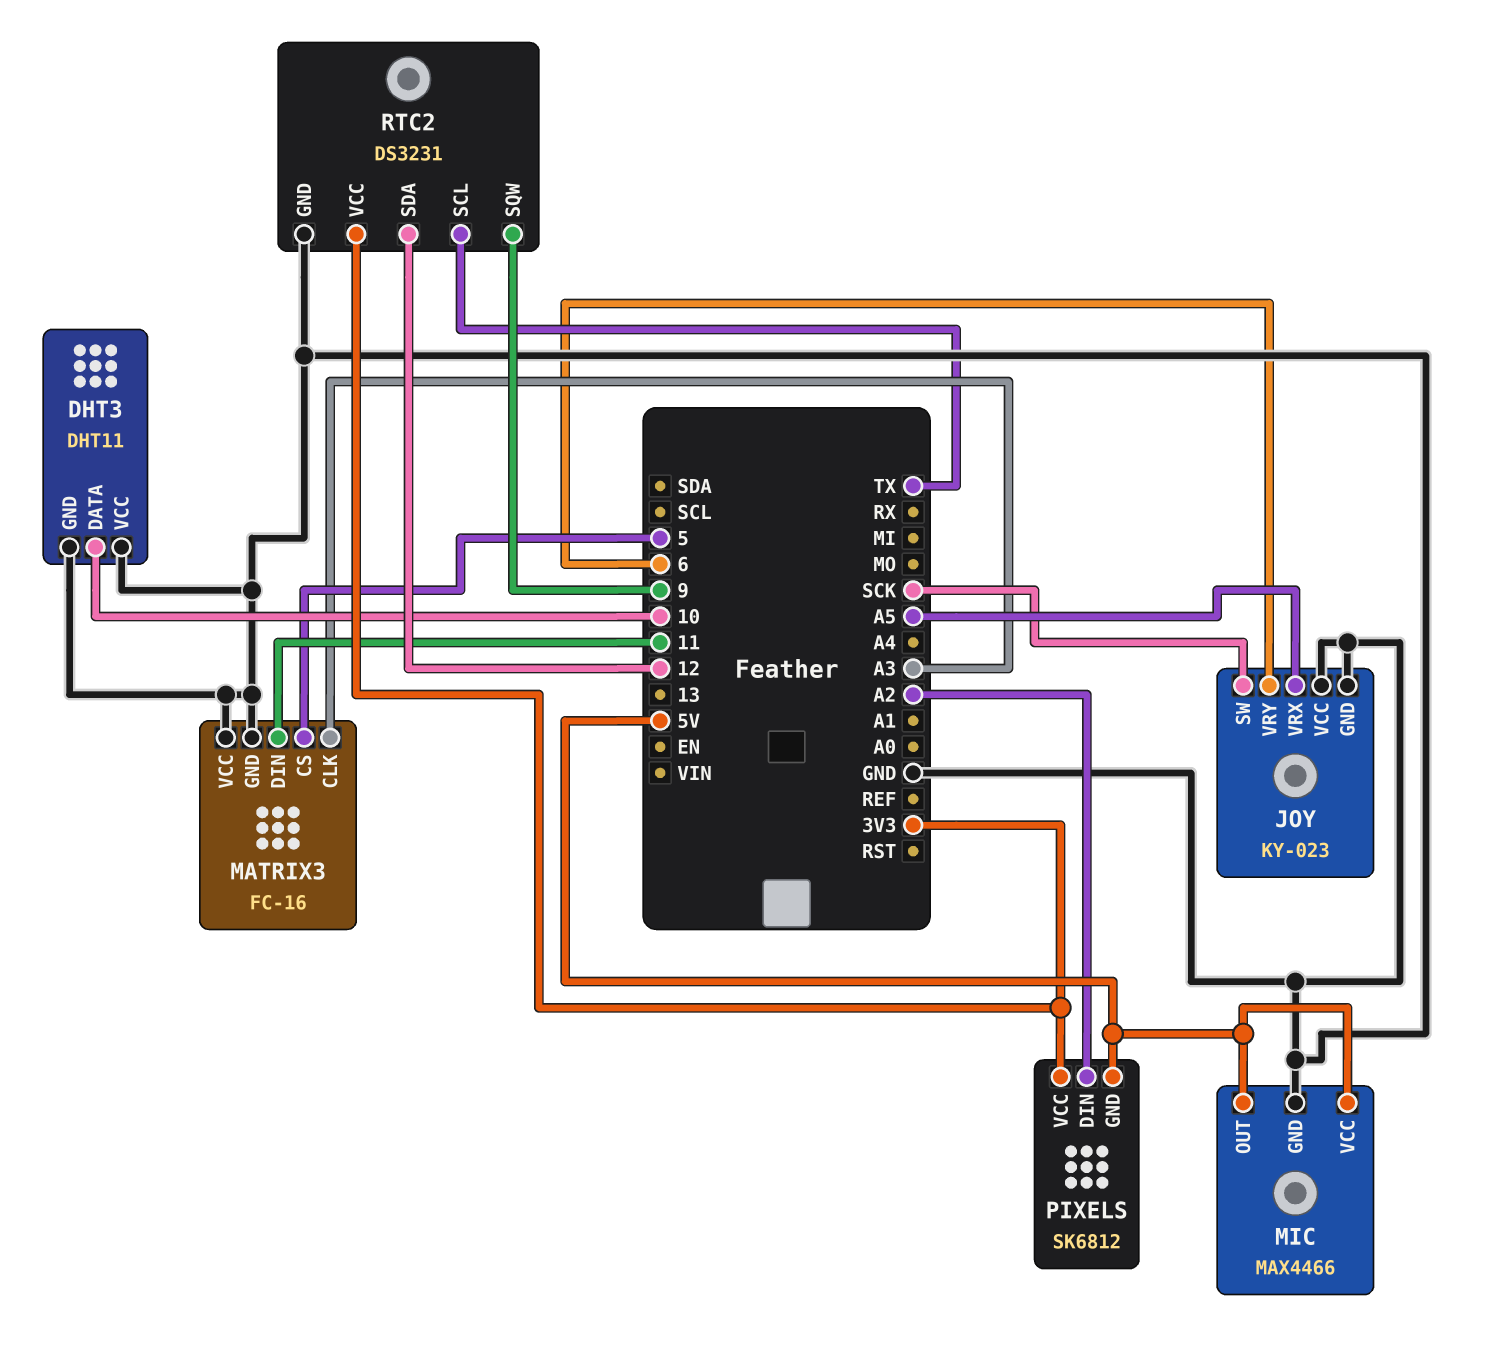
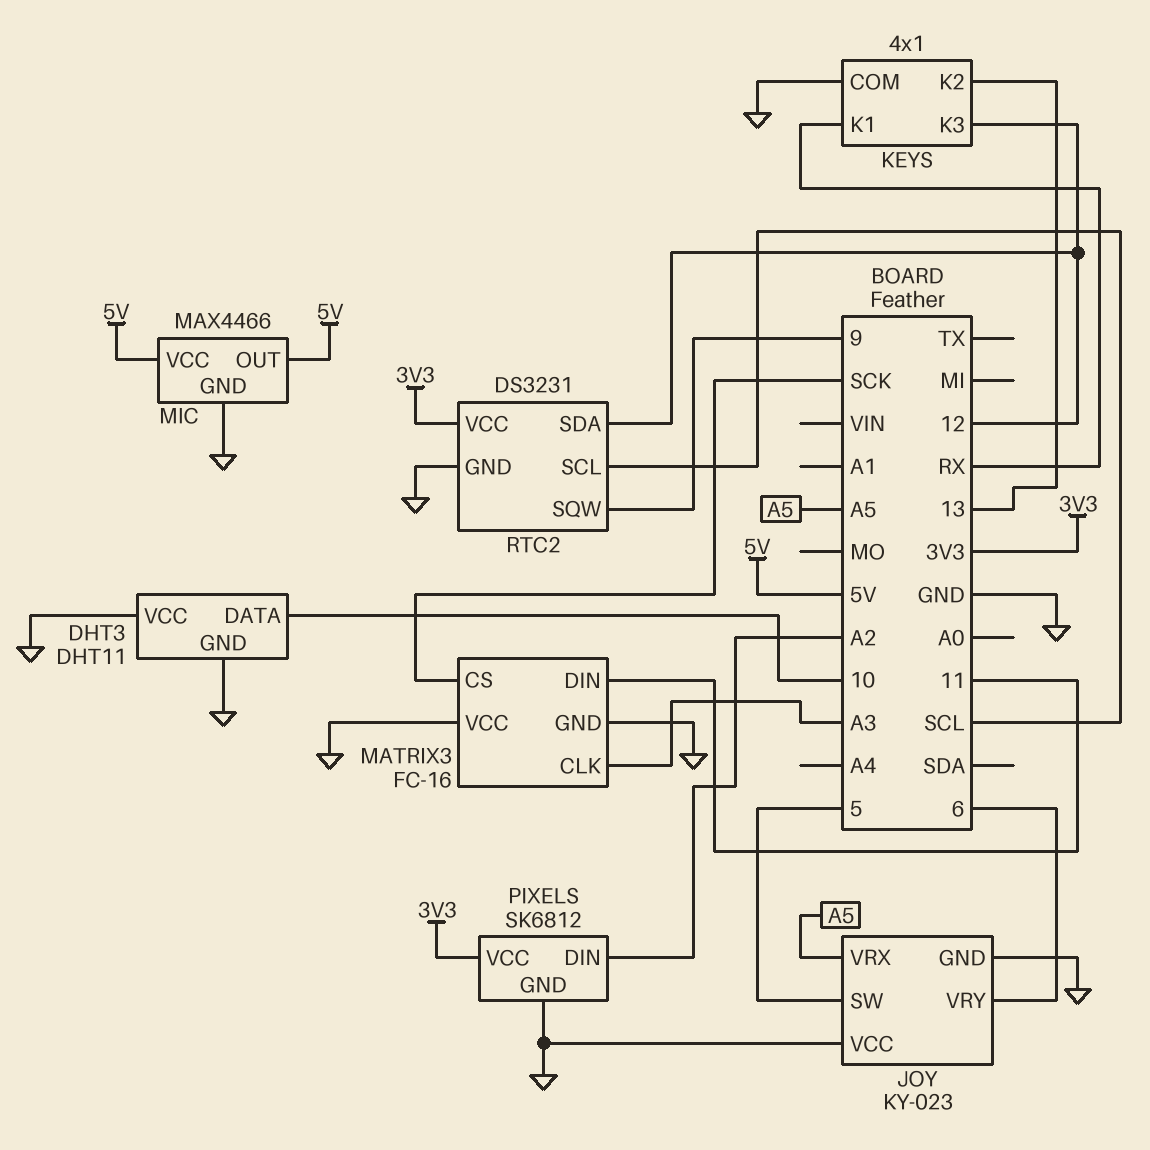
JOY pin SW: SCK -> 5
KEYS: none -> 4x1
KEYS pin COM: none -> GND
KEYS pin K1: none -> RX
KEYS pin K2: none -> 13
KEYS pin K3: none -> 12
MATRIX3 pin CS: 5 -> SCK
PIXELS pin GND: 5V -> GND
RTC2 pin SCL: TX -> SCL

